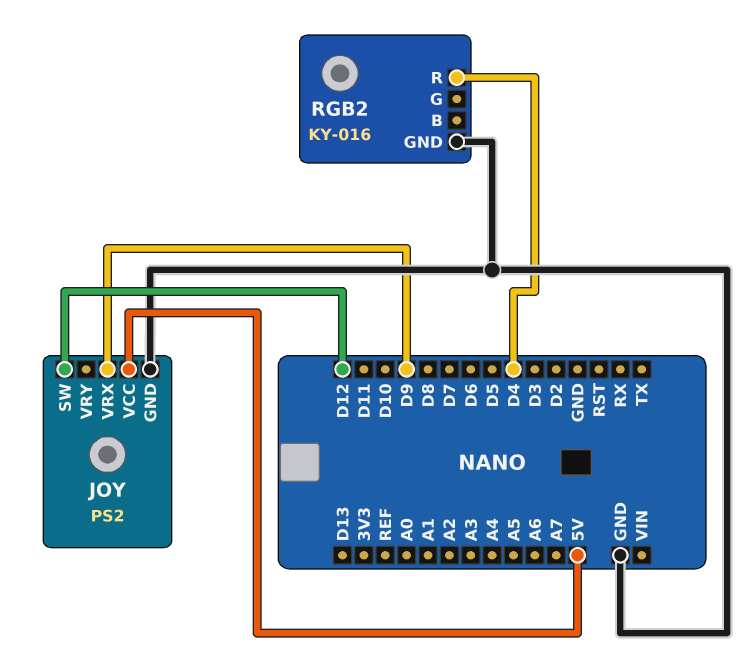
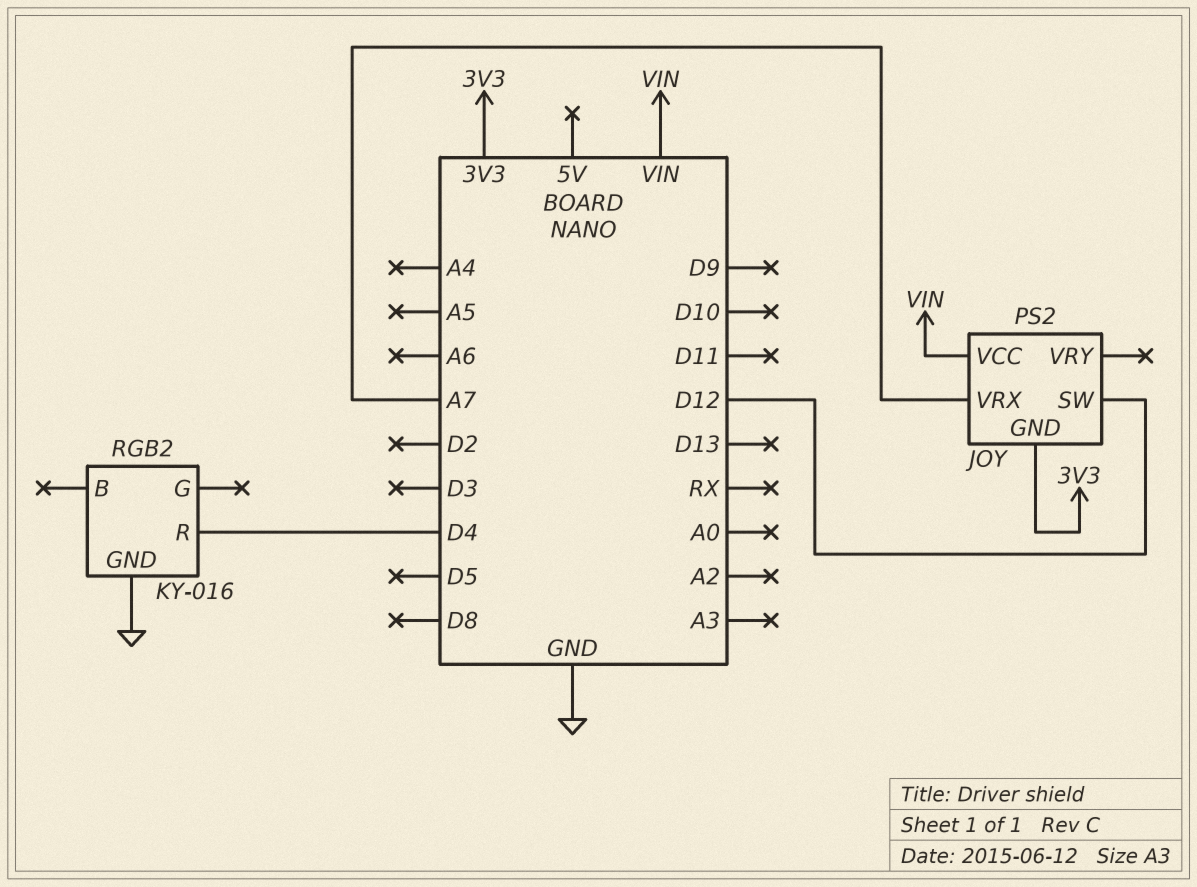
JOY pin GND: GND -> 3V3
JOY pin VCC: 5V -> VIN
JOY pin VRX: D9 -> A7

